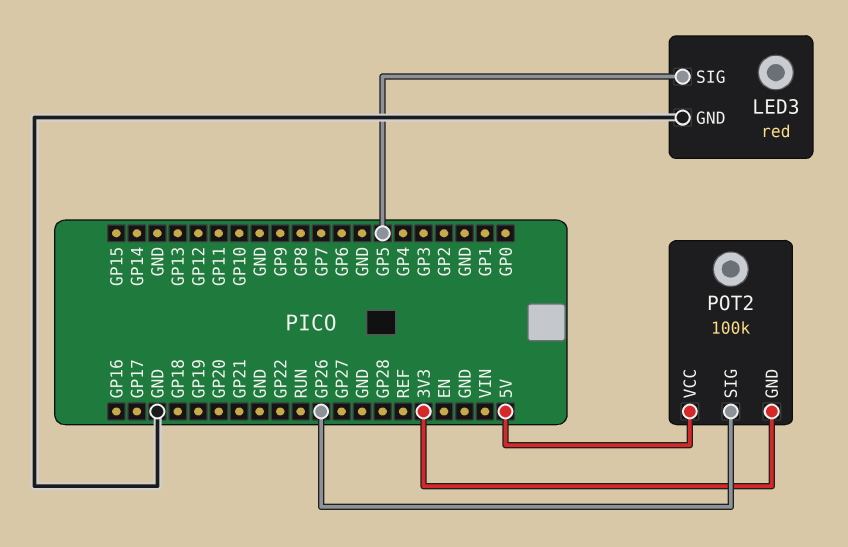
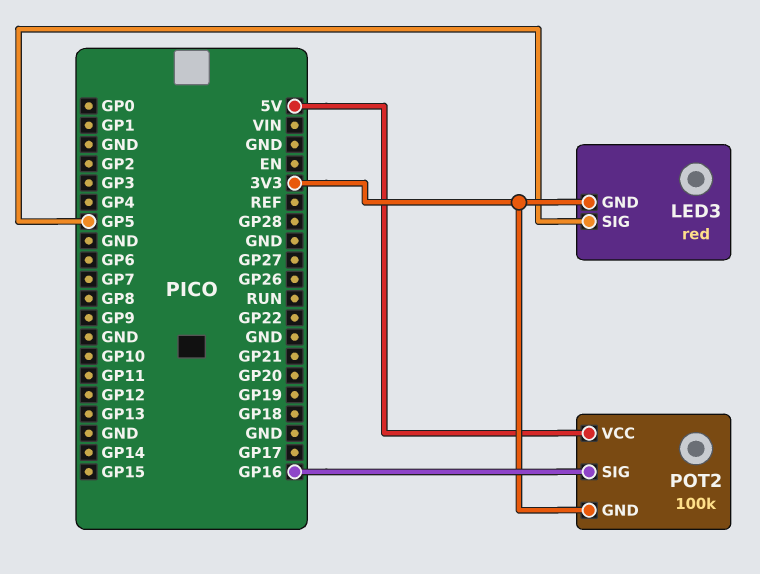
LED3 pin GND: GND -> 3V3
POT2 pin SIG: GP26 -> GP16

